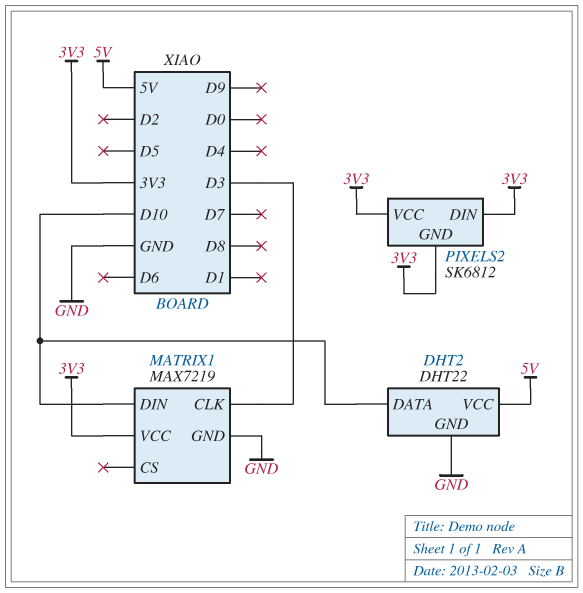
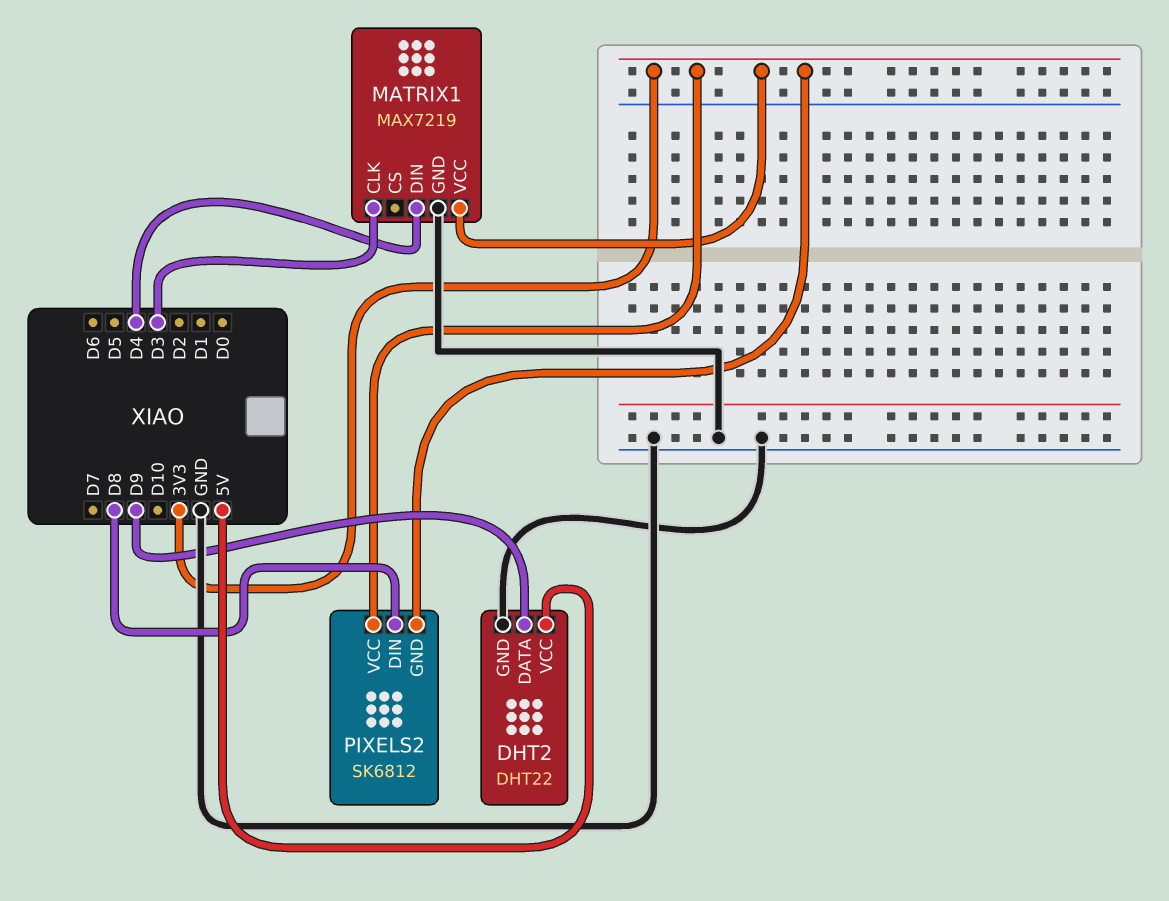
DHT2 pin DATA: D10 -> D9
MATRIX1 pin DIN: D10 -> D4
PIXELS2 pin DIN: 3V3 -> D8

